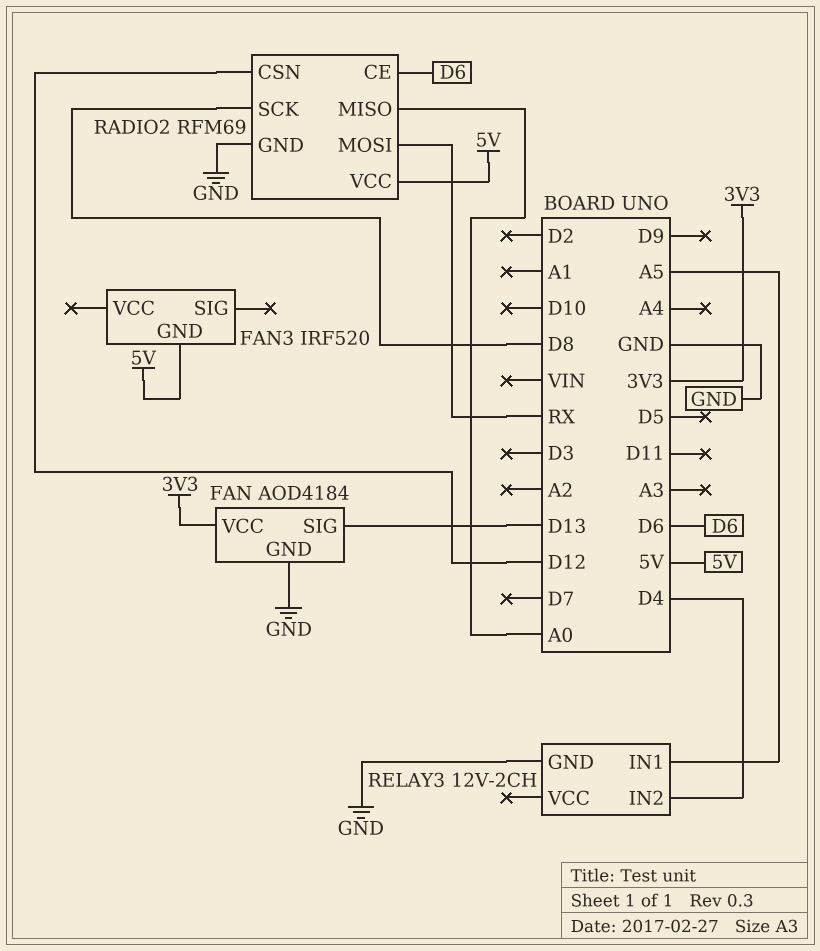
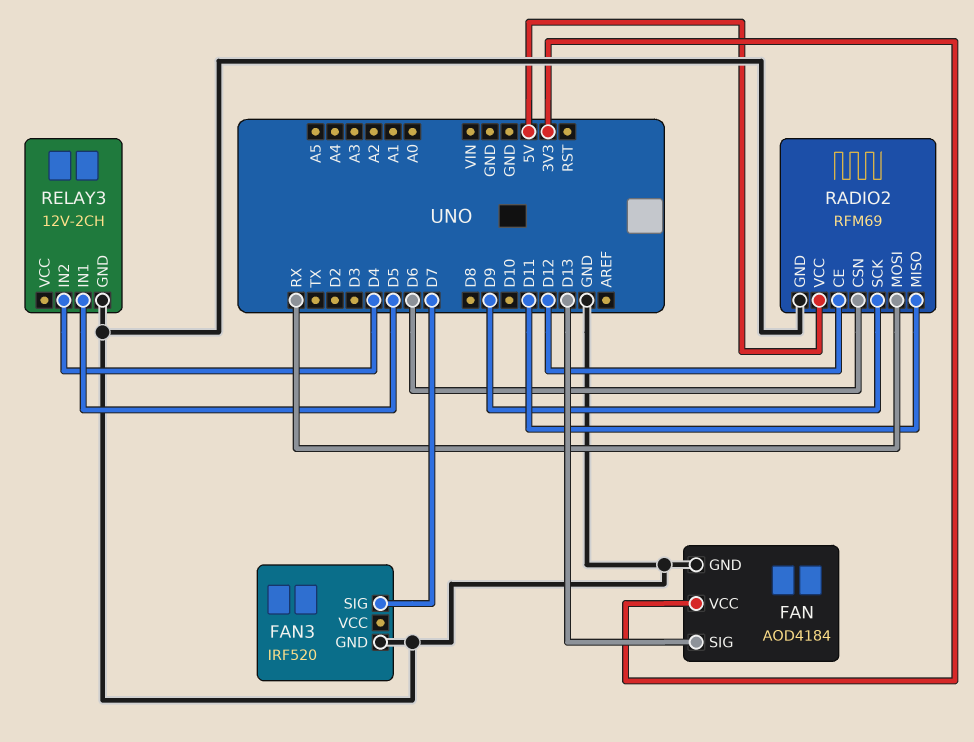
FAN3 pin GND: 5V -> GND
FAN3 pin SIG: none -> D7
RADIO2 pin CE: D6 -> D12
RADIO2 pin CSN: D12 -> D6
RADIO2 pin MISO: A0 -> D11
RADIO2 pin SCK: D8 -> D9
RELAY3 pin IN1: A5 -> D5

